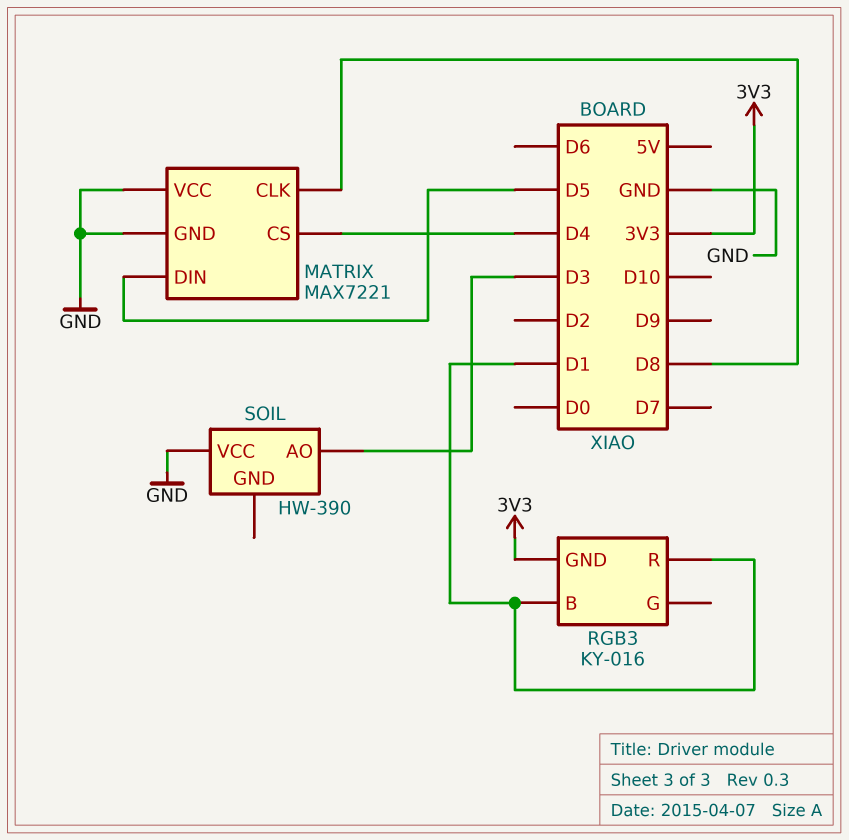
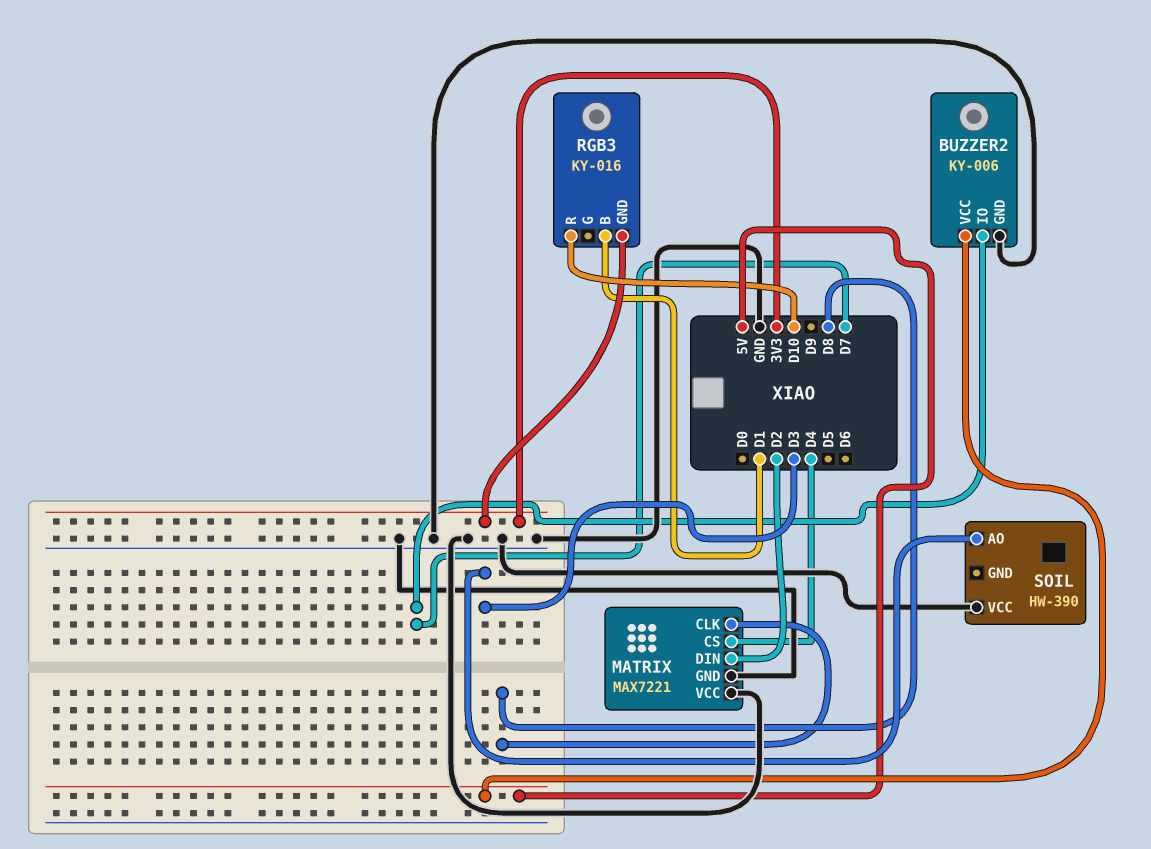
BUZZER2: none -> KY-006
BUZZER2 pin GND: none -> GND
BUZZER2 pin IO: none -> D7
BUZZER2 pin VCC: none -> 5V
MATRIX pin DIN: D5 -> D2
RGB3 pin R: D1 -> D10

